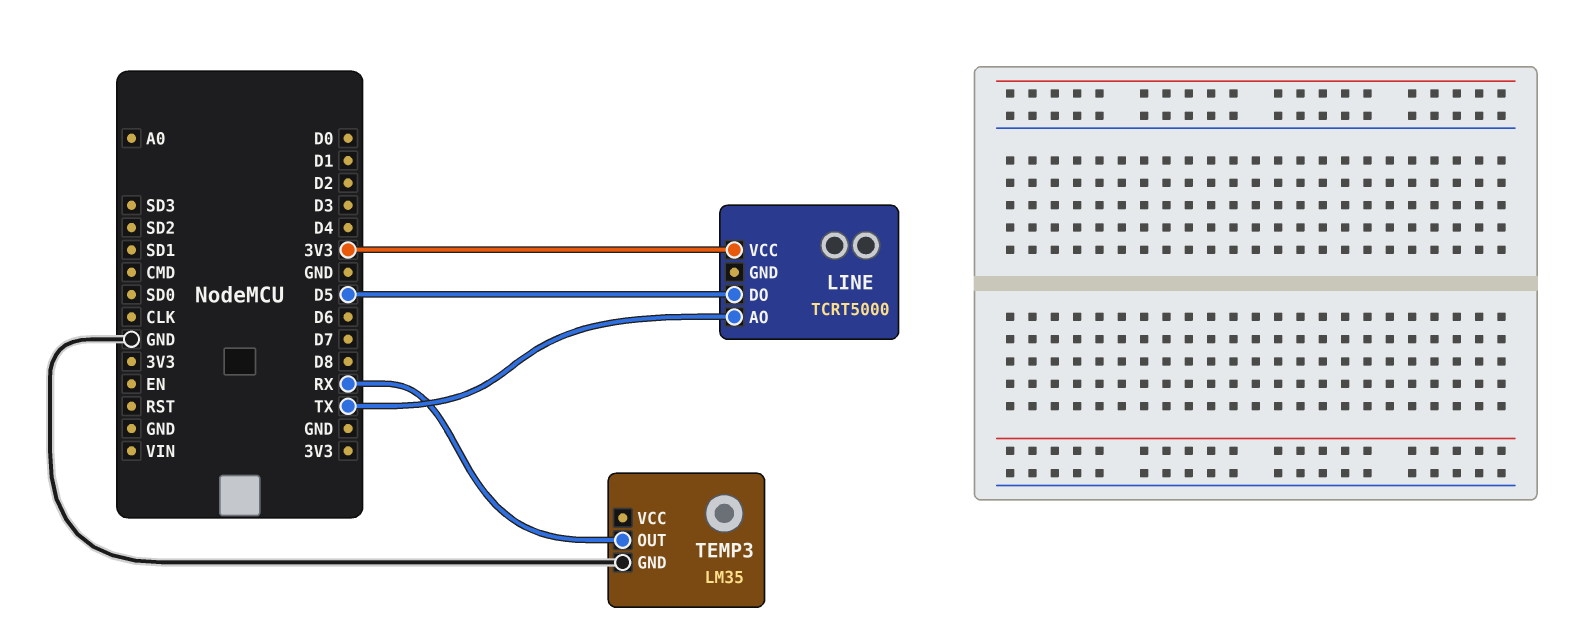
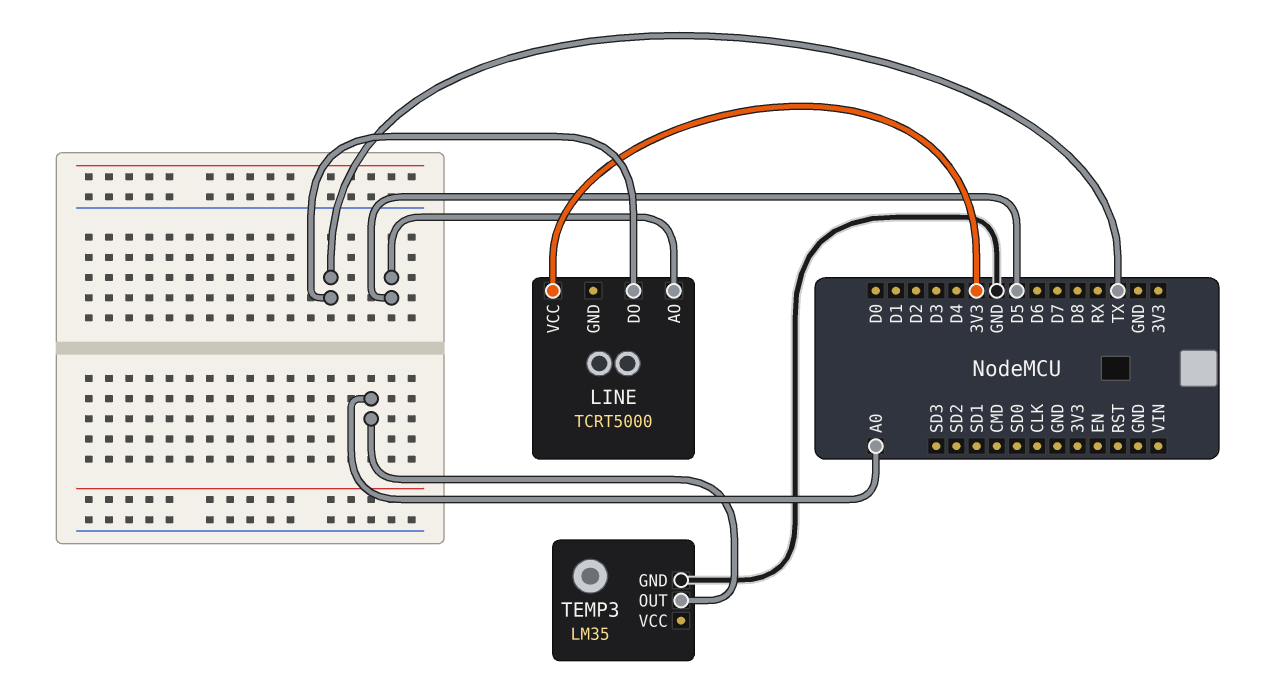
LINE pin AO: TX -> D5
LINE pin DO: D5 -> TX
TEMP3 pin OUT: RX -> A0

